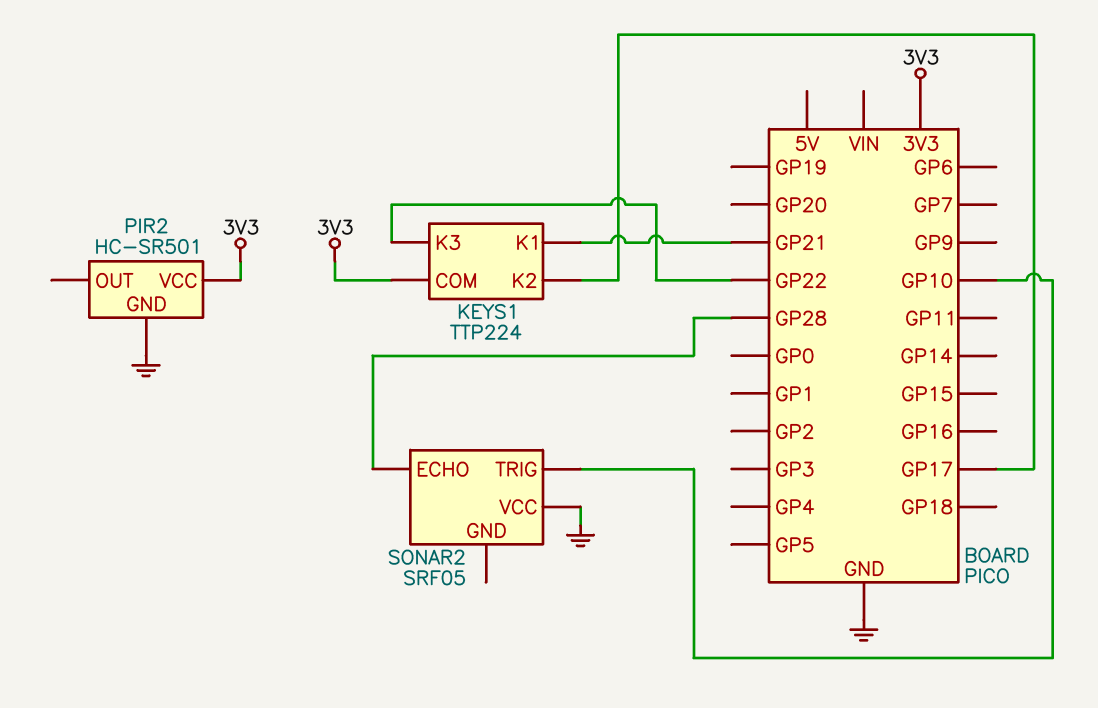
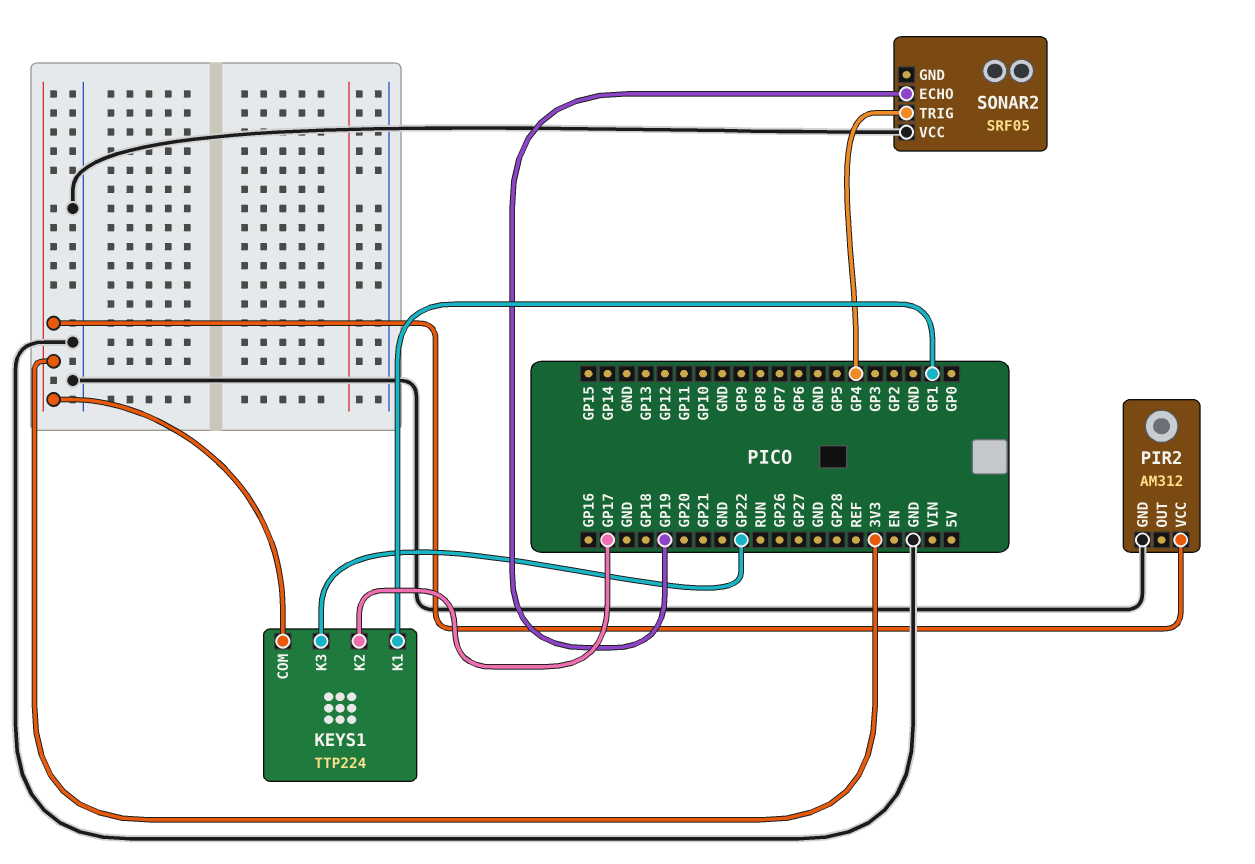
KEYS1 pin K1: GP21 -> GP1
PIR2: HC-SR501 -> AM312
SONAR2 pin ECHO: GP28 -> GP19
SONAR2 pin TRIG: GP10 -> GP4

